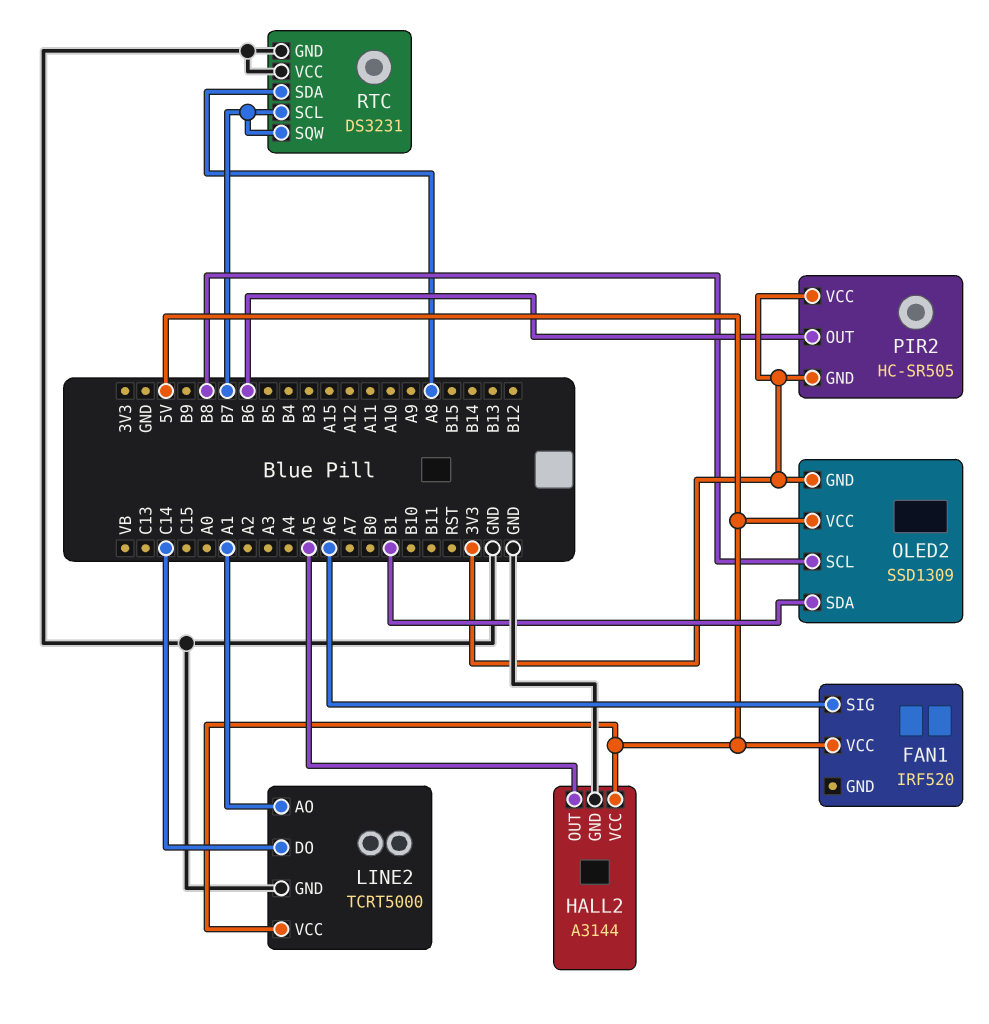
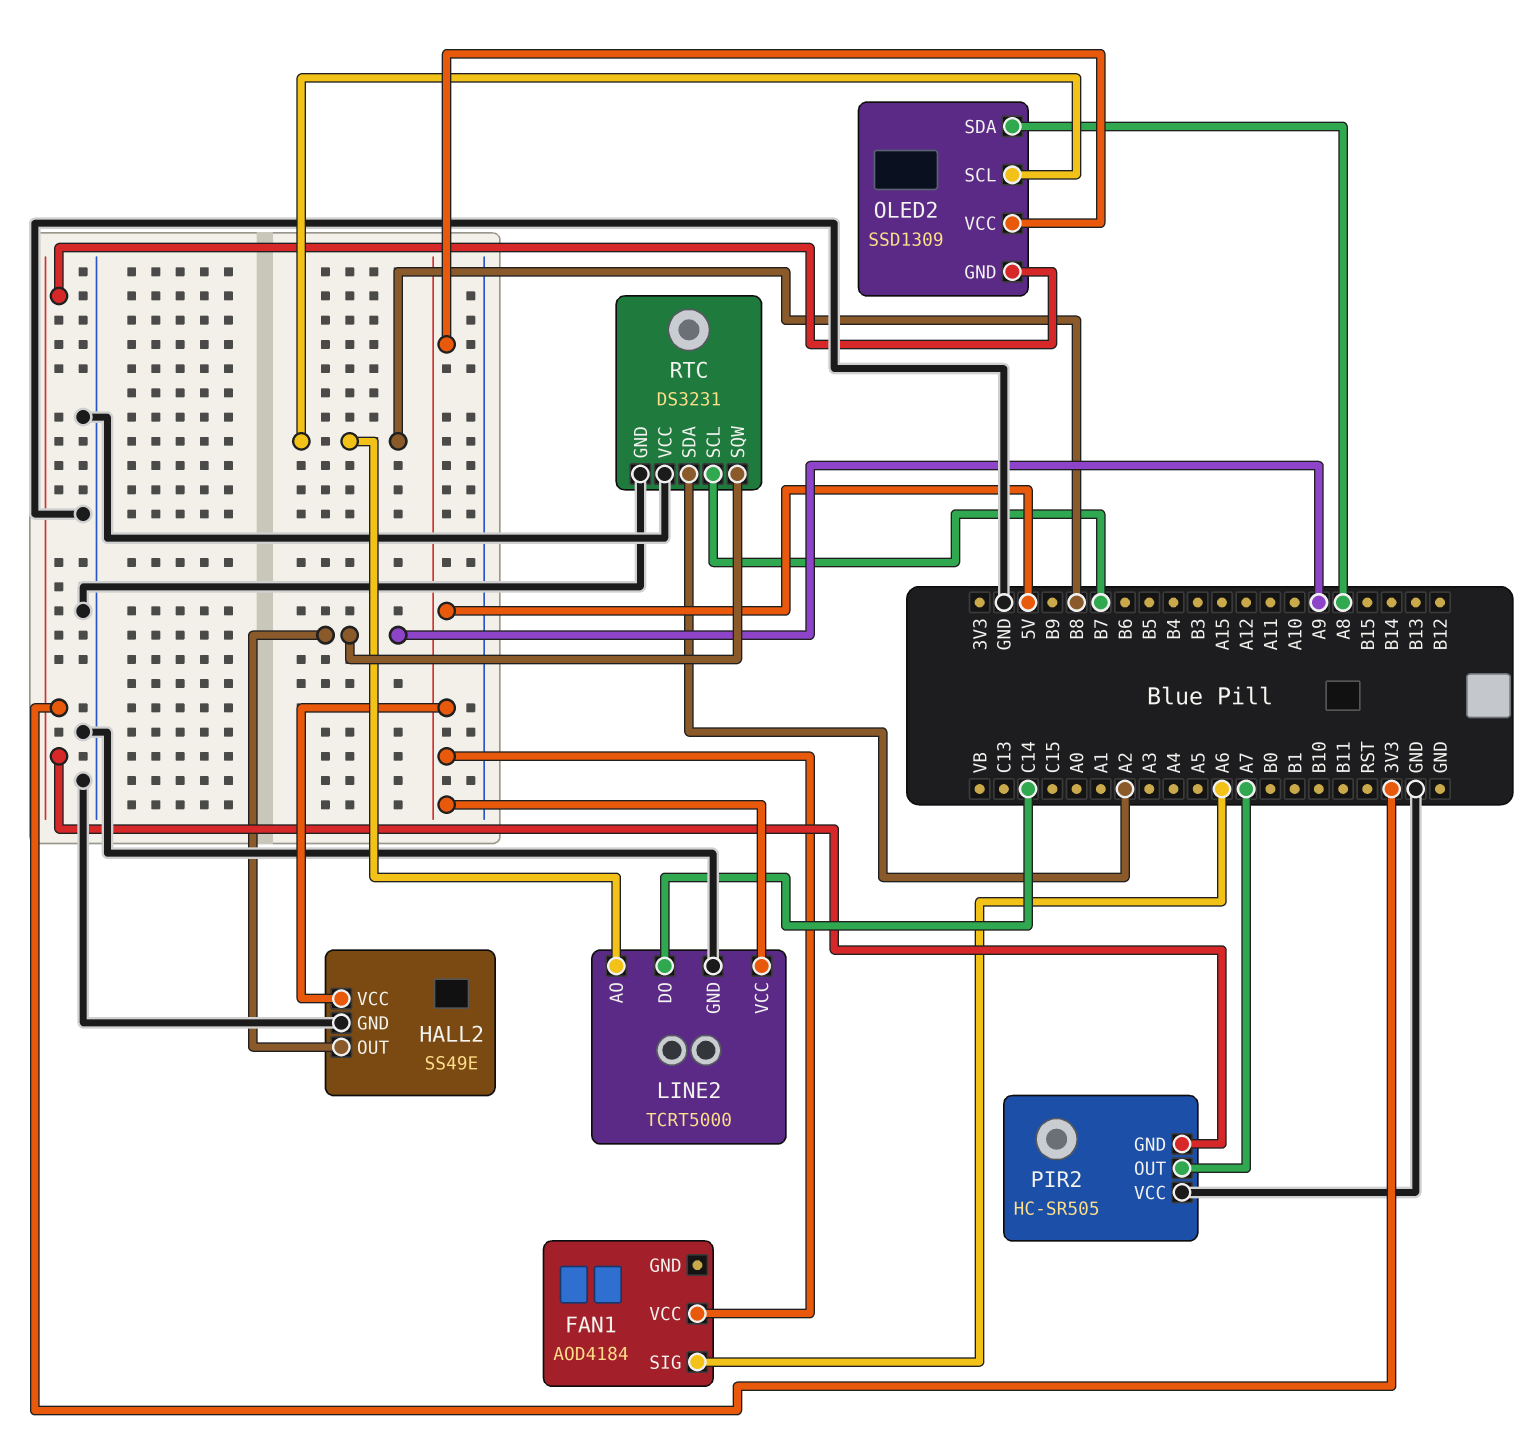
FAN1: IRF520 -> AOD4184
HALL2: A3144 -> SS49E
HALL2 pin OUT: A5 -> A9
LINE2 pin AO: A1 -> B8
OLED2 pin SDA: B1 -> A8
PIR2 pin OUT: B6 -> A7
PIR2 pin VCC: 3V3 -> GND
RTC pin SDA: A8 -> A2
RTC pin SQW: B7 -> A9

